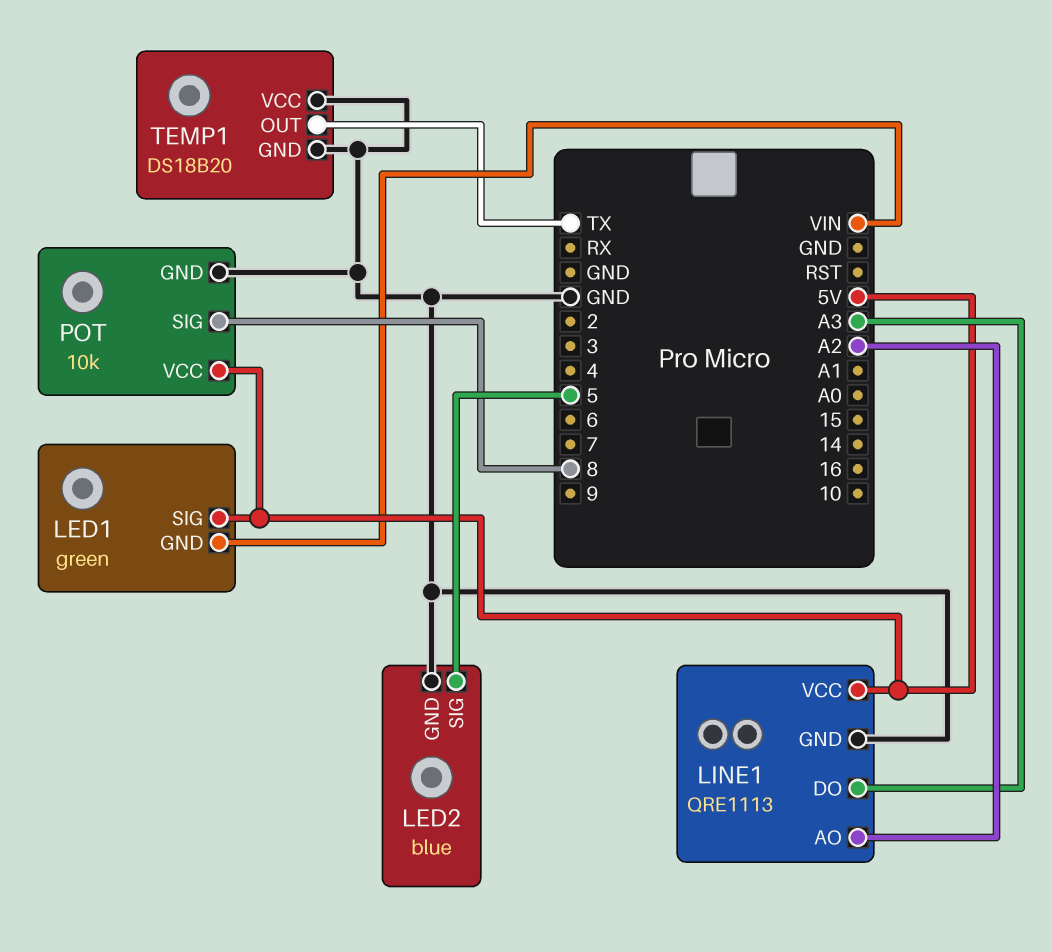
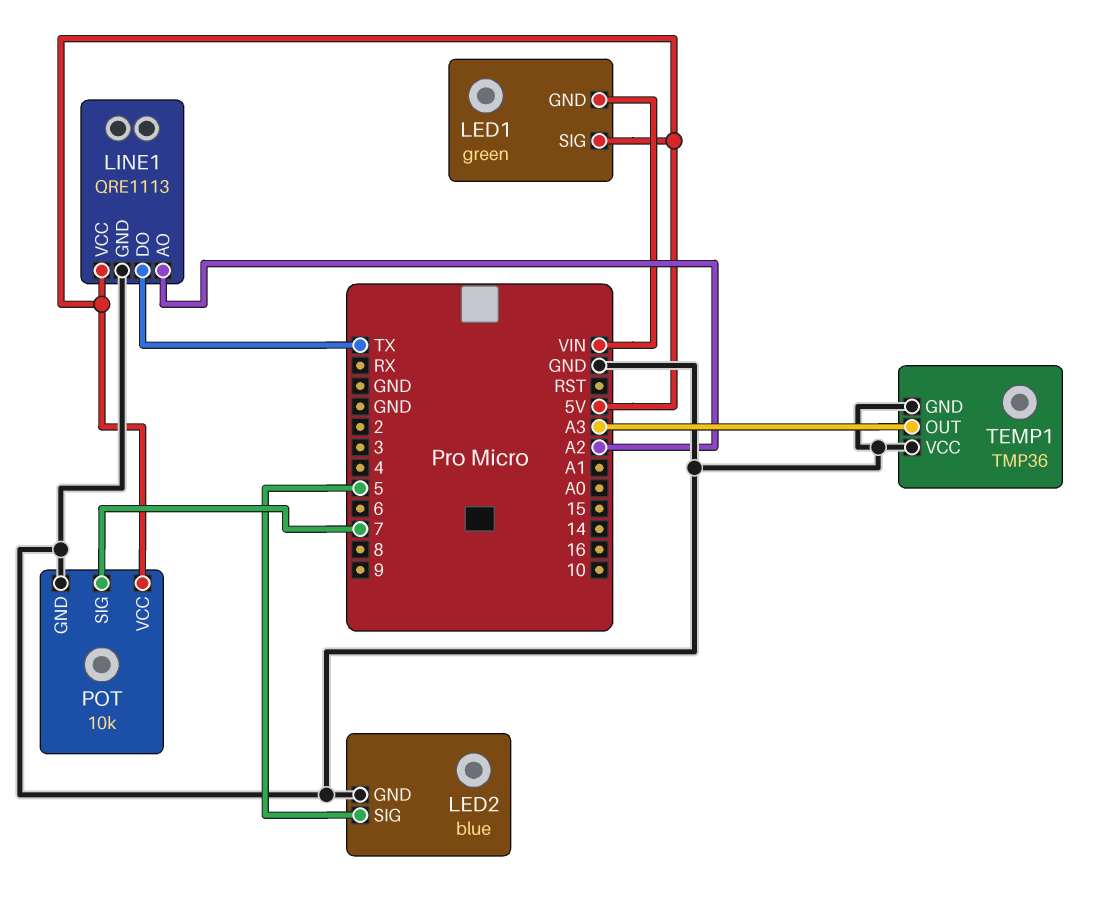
LINE1 pin DO: A3 -> TX
POT pin SIG: 8 -> 7
TEMP1: DS18B20 -> TMP36
TEMP1 pin OUT: TX -> A3

